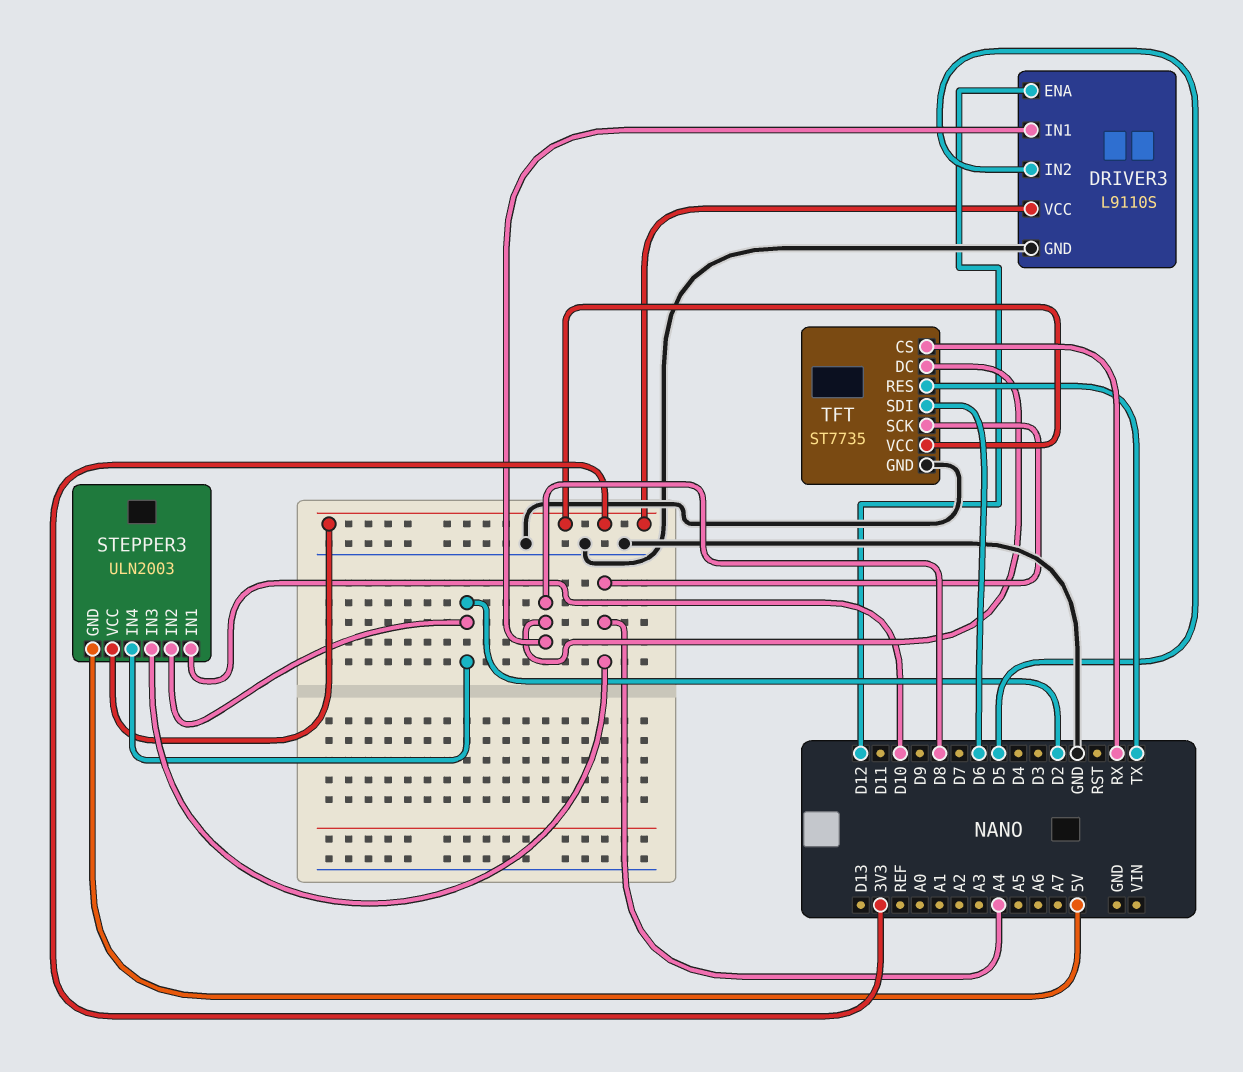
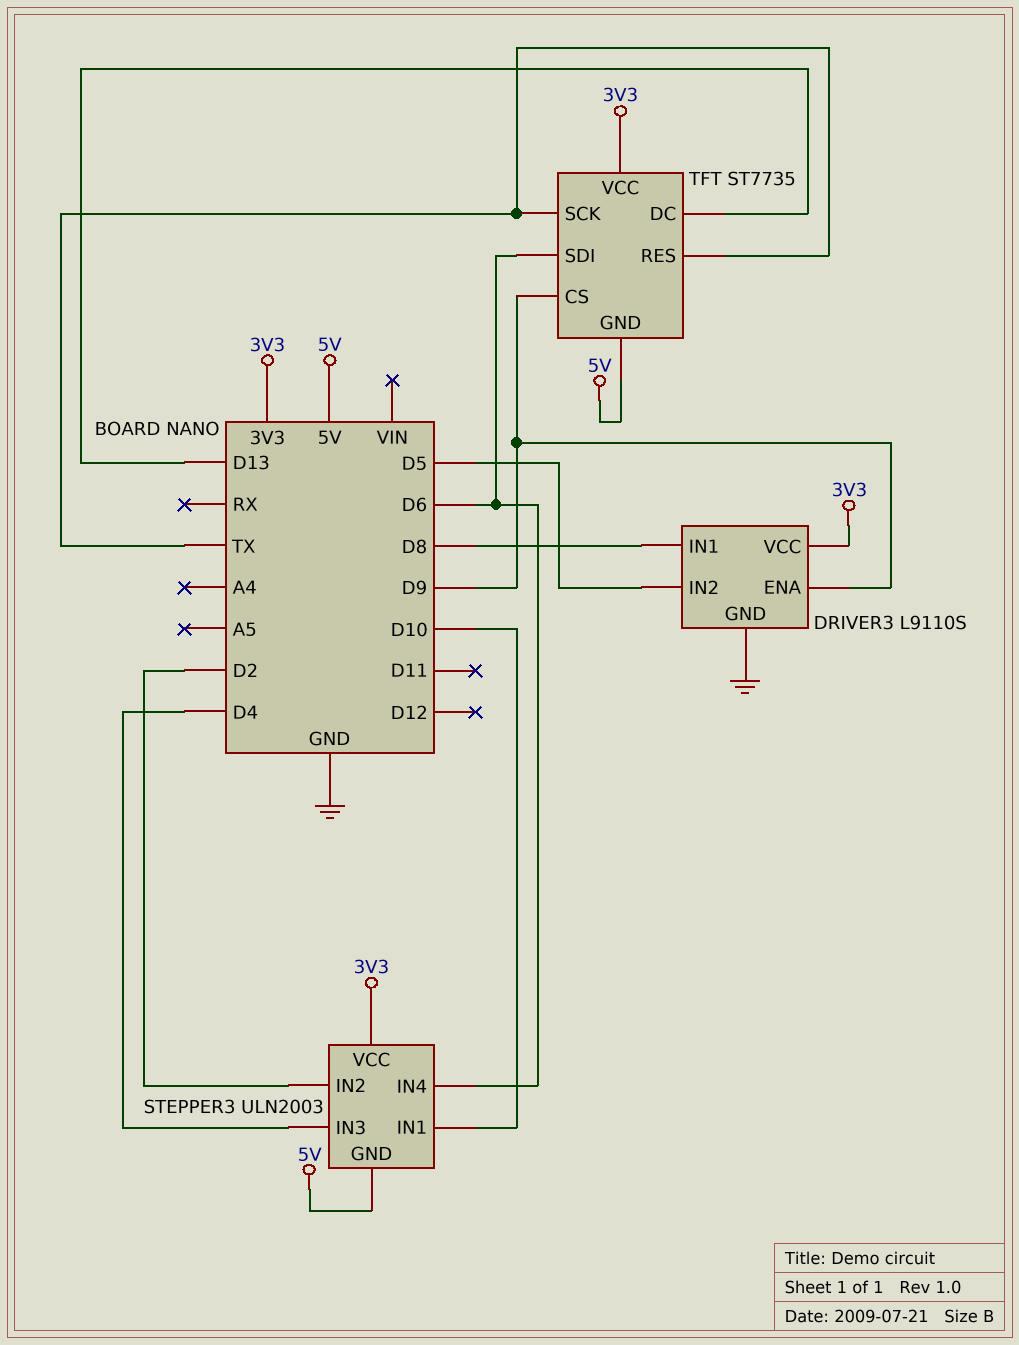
DRIVER3 pin ENA: D12 -> D9
STEPPER3 pin IN3: A4 -> D4
STEPPER3 pin IN4: D2 -> D6
TFT pin CS: RX -> D9
TFT pin DC: D8 -> D13
TFT pin GND: GND -> 5V
TFT pin SCK: A4 -> TX

